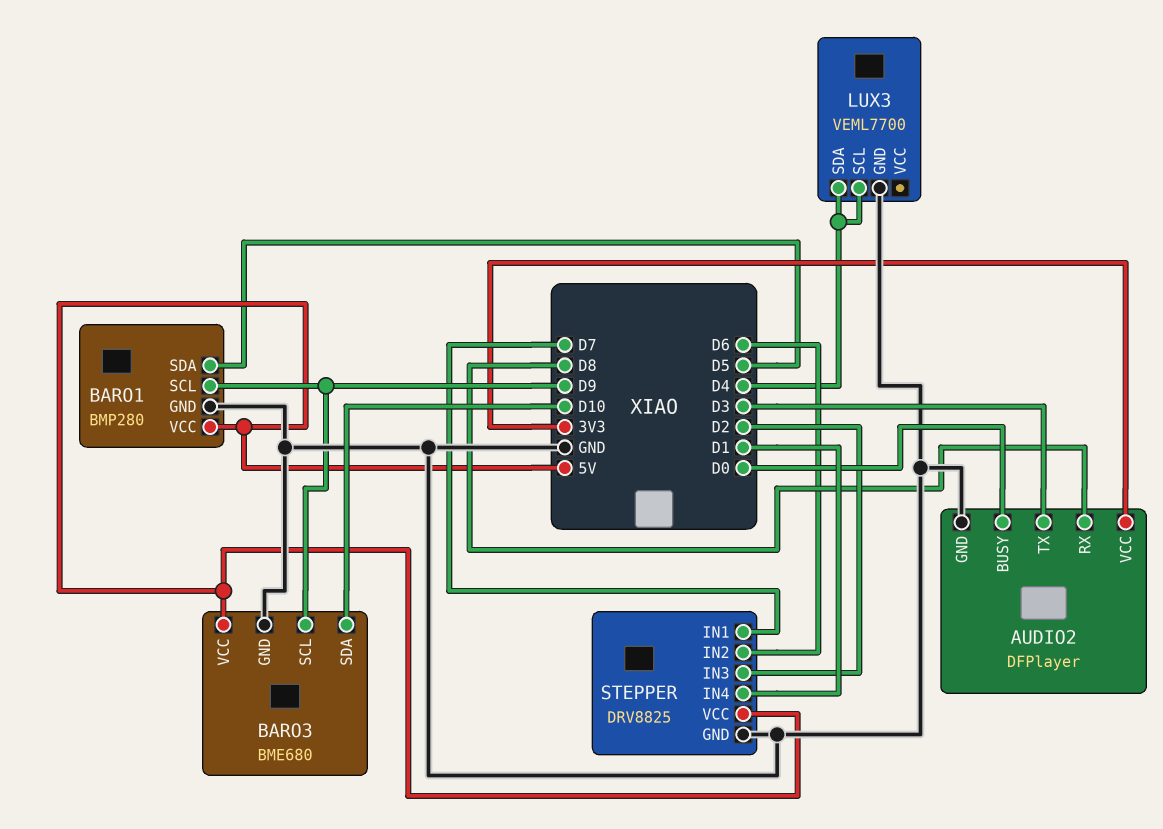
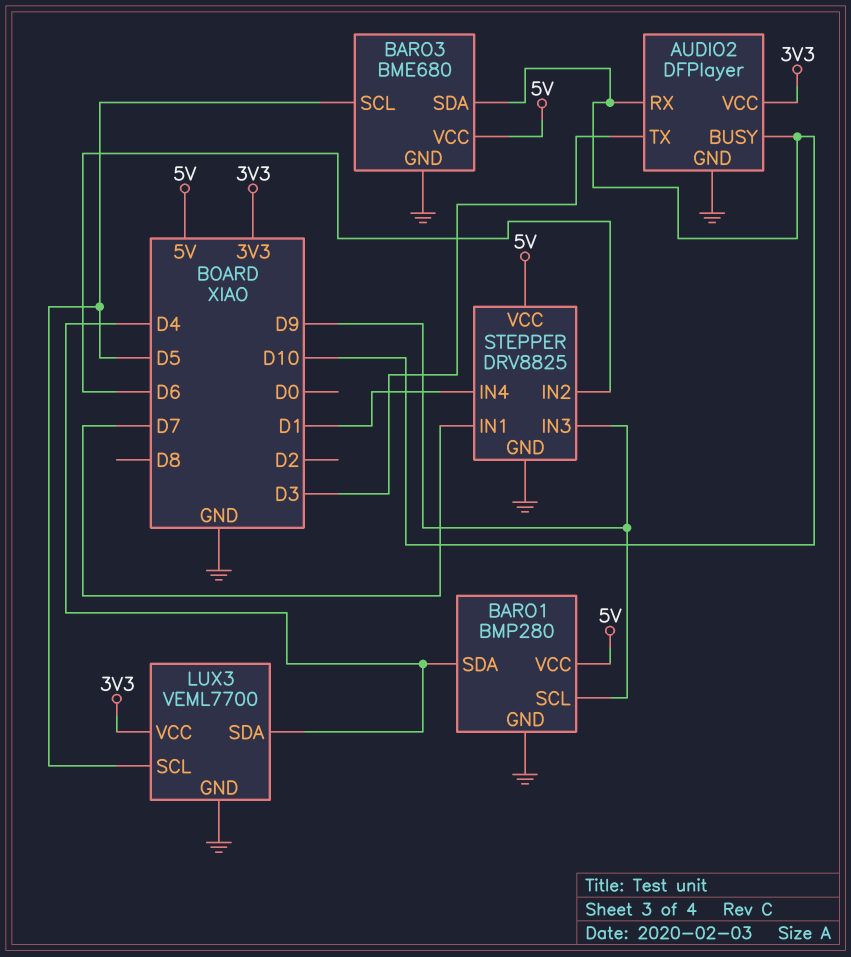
AUDIO2 pin BUSY: D0 -> D10
AUDIO2 pin RX: D8 -> D10
BARO1 pin SDA: D5 -> D4
BARO3 pin SCL: D9 -> D5
LUX3 pin SCL: D4 -> D5
LUX3 pin VCC: none -> 3V3
STEPPER pin IN3: D2 -> D9

